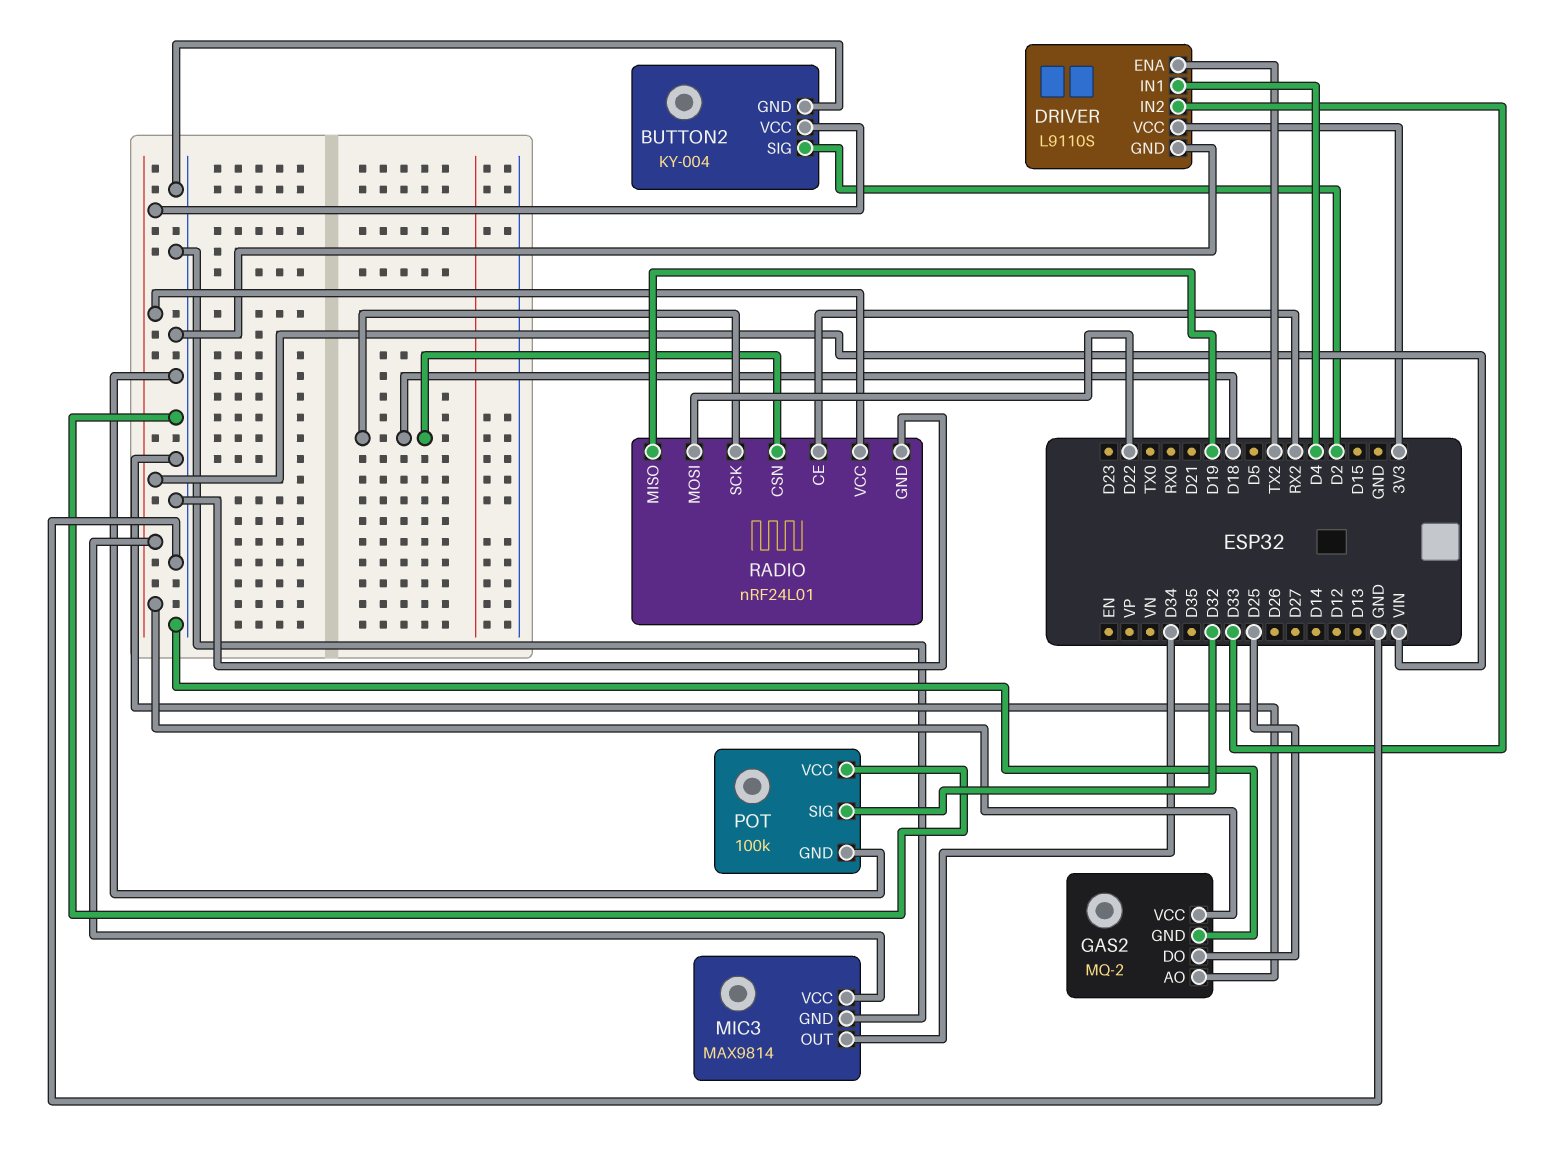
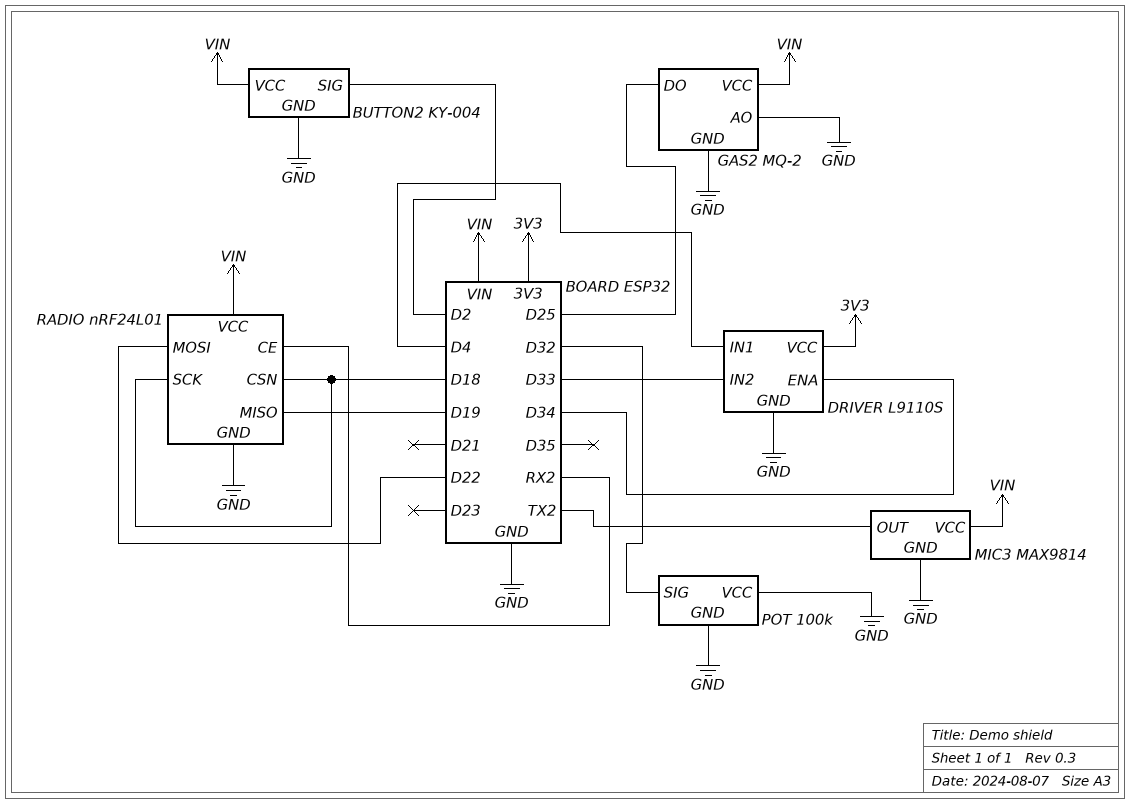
DRIVER pin ENA: TX2 -> D34
MIC3 pin OUT: D34 -> TX2

